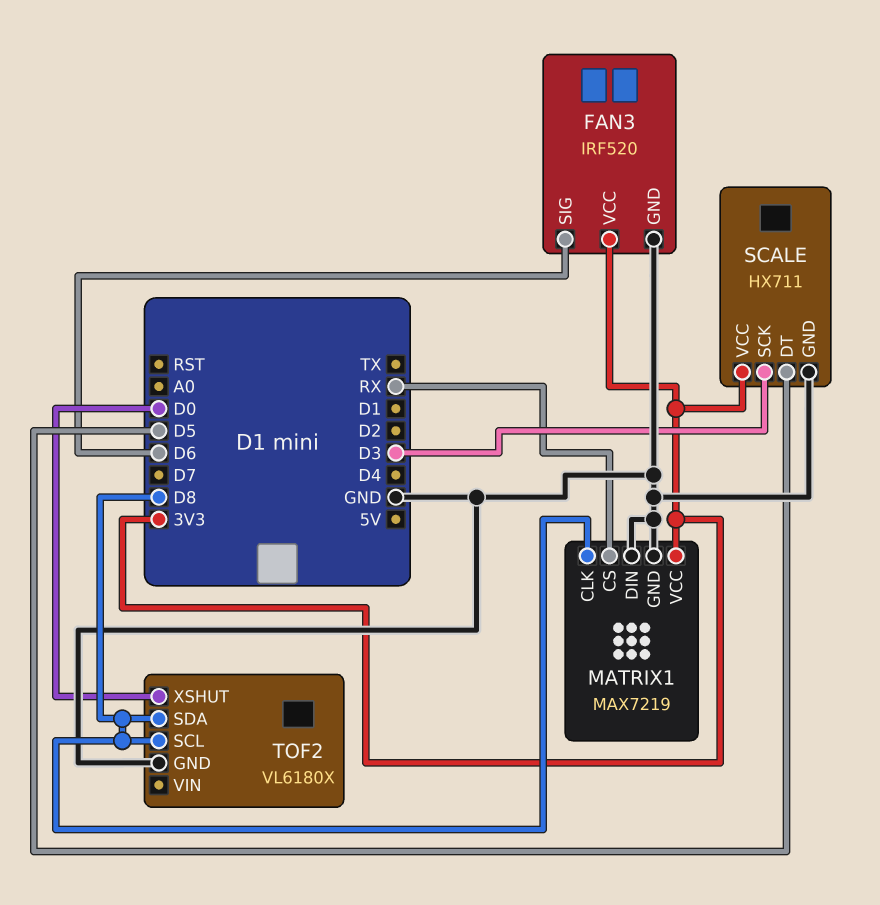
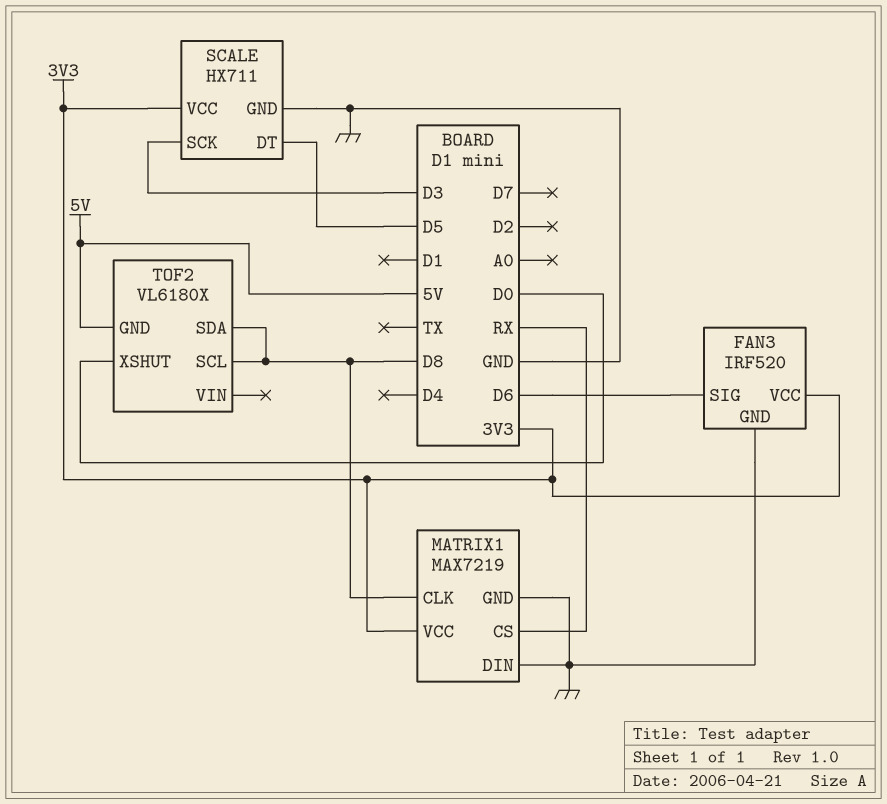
TOF2 pin GND: GND -> 5V

